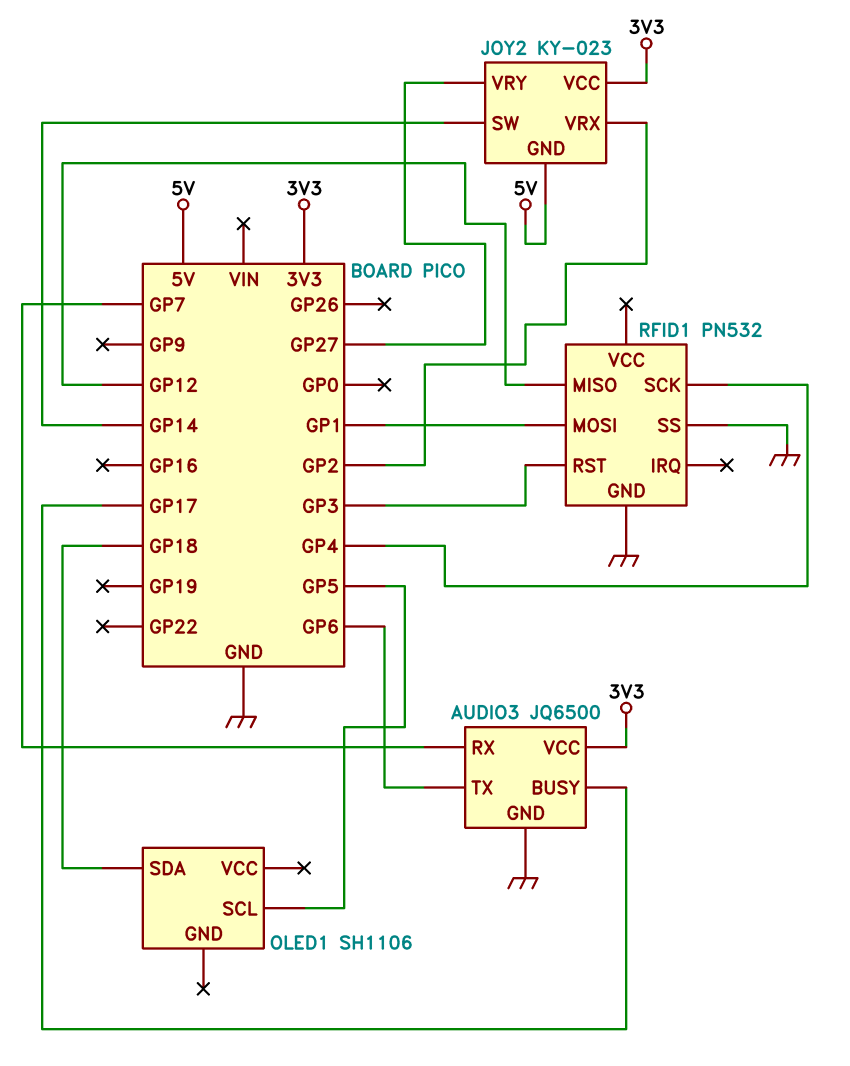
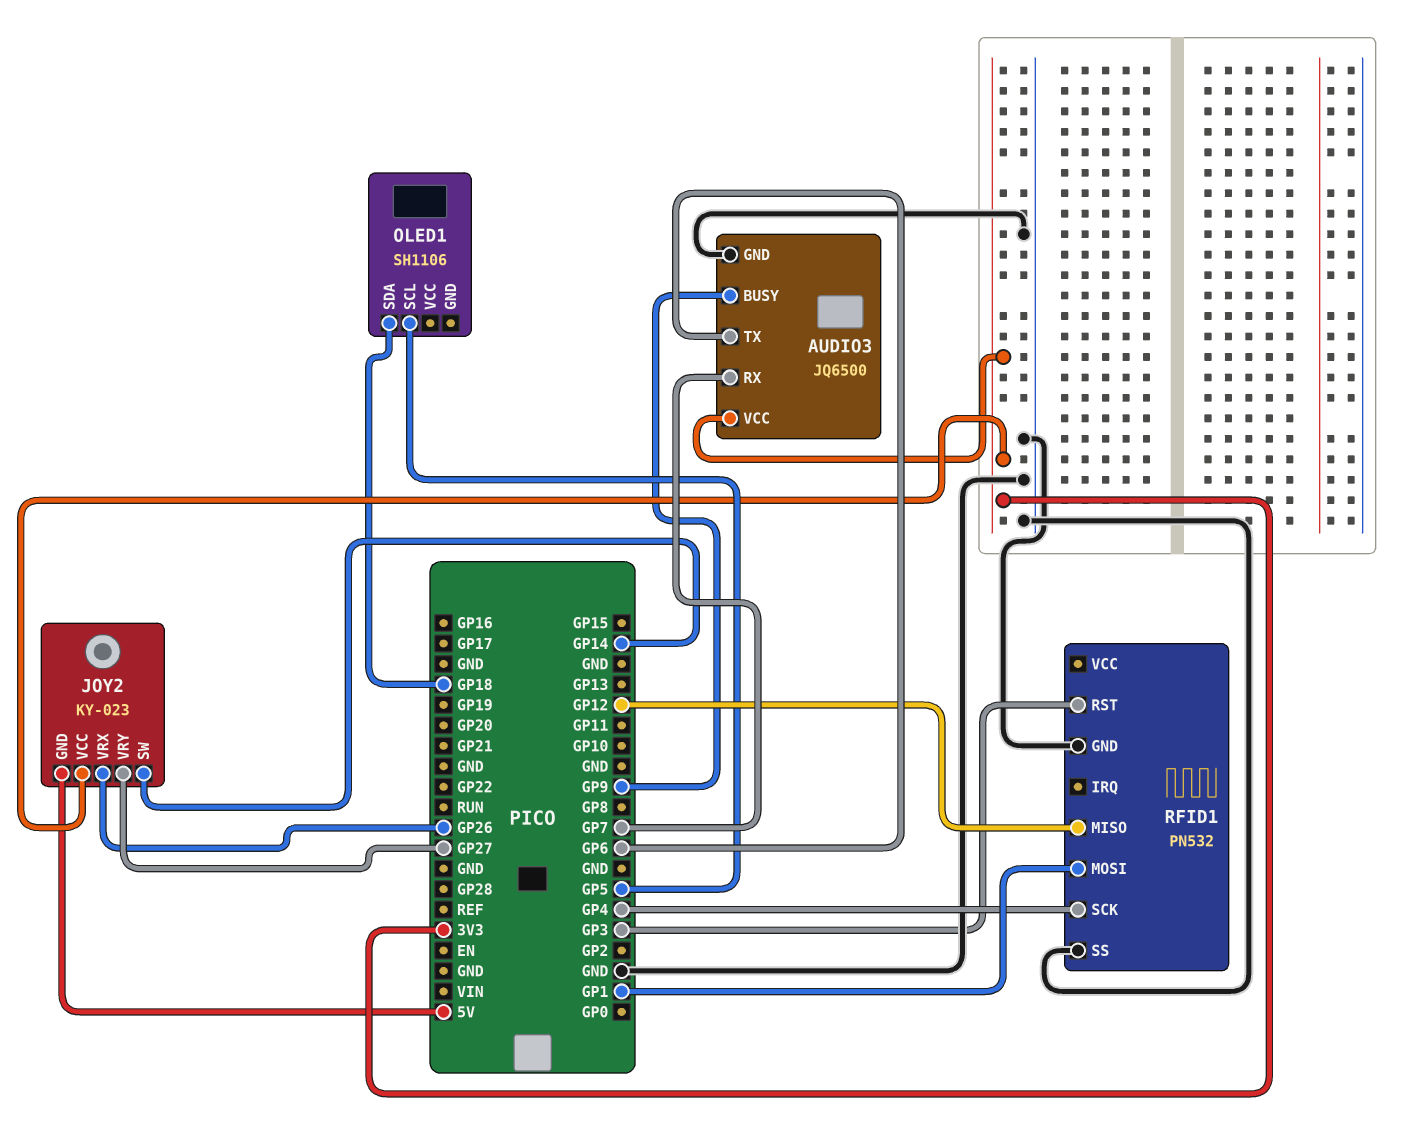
AUDIO3 pin BUSY: GP17 -> GP9
JOY2 pin VRX: GP2 -> GP26

